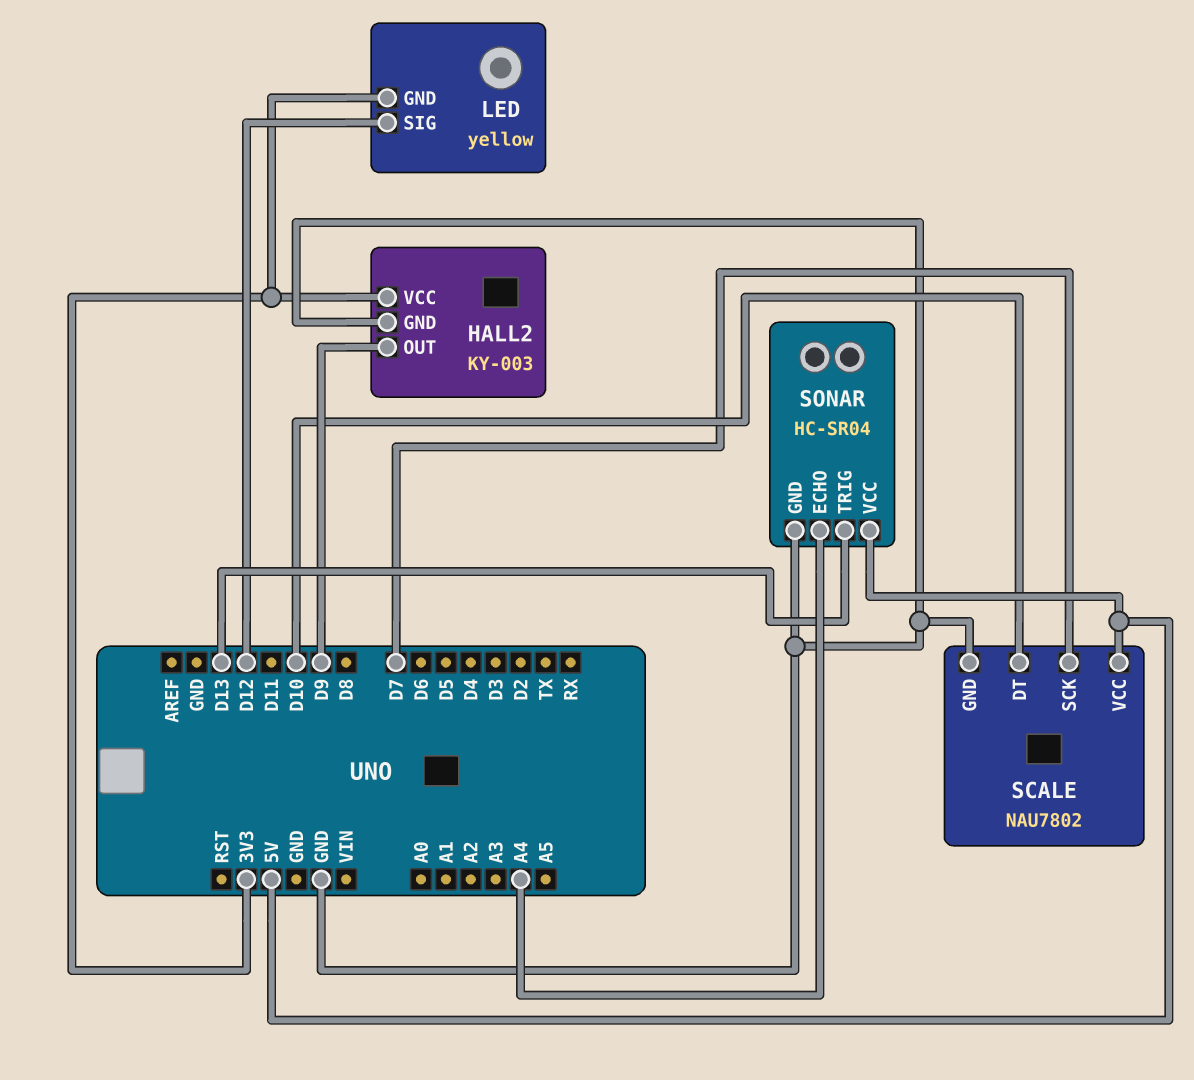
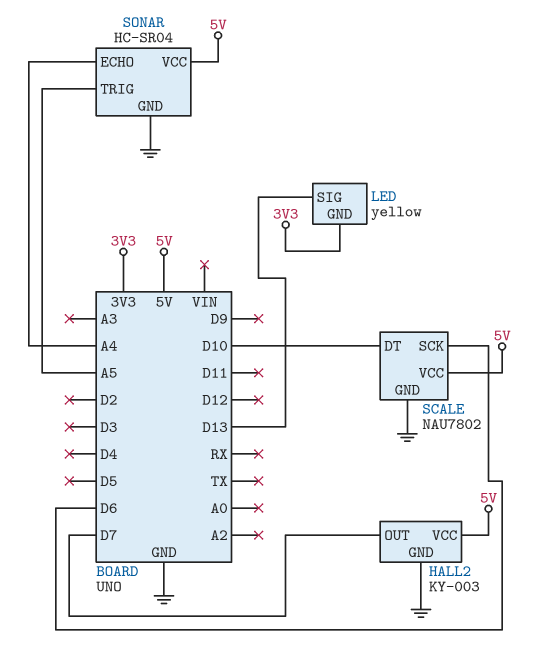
HALL2 pin OUT: D9 -> D7
HALL2 pin VCC: 3V3 -> 5V
LED pin SIG: D12 -> D13
SCALE pin SCK: D7 -> D6
SONAR pin TRIG: D13 -> A5

